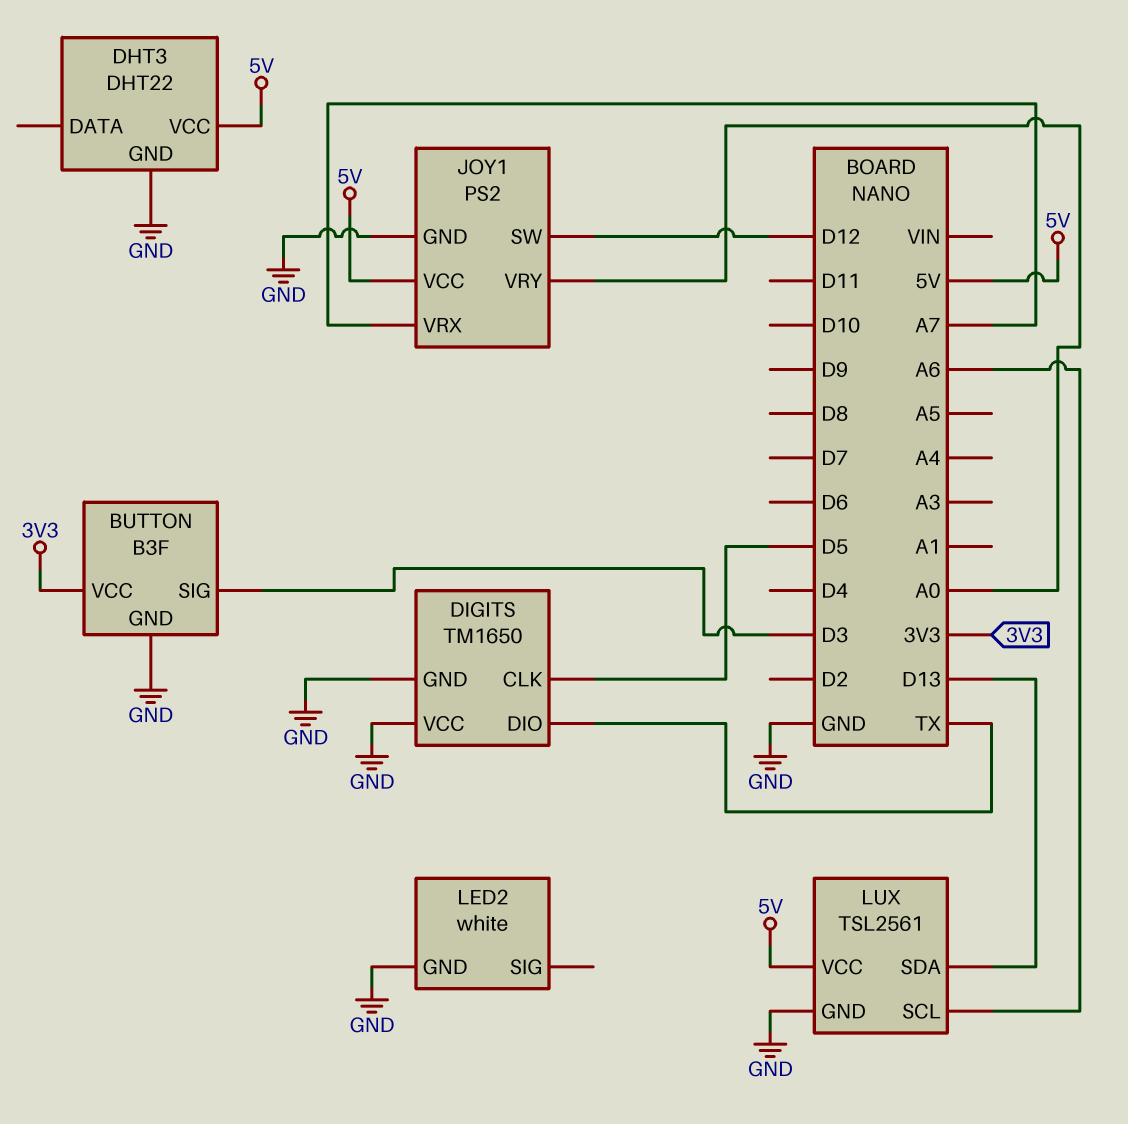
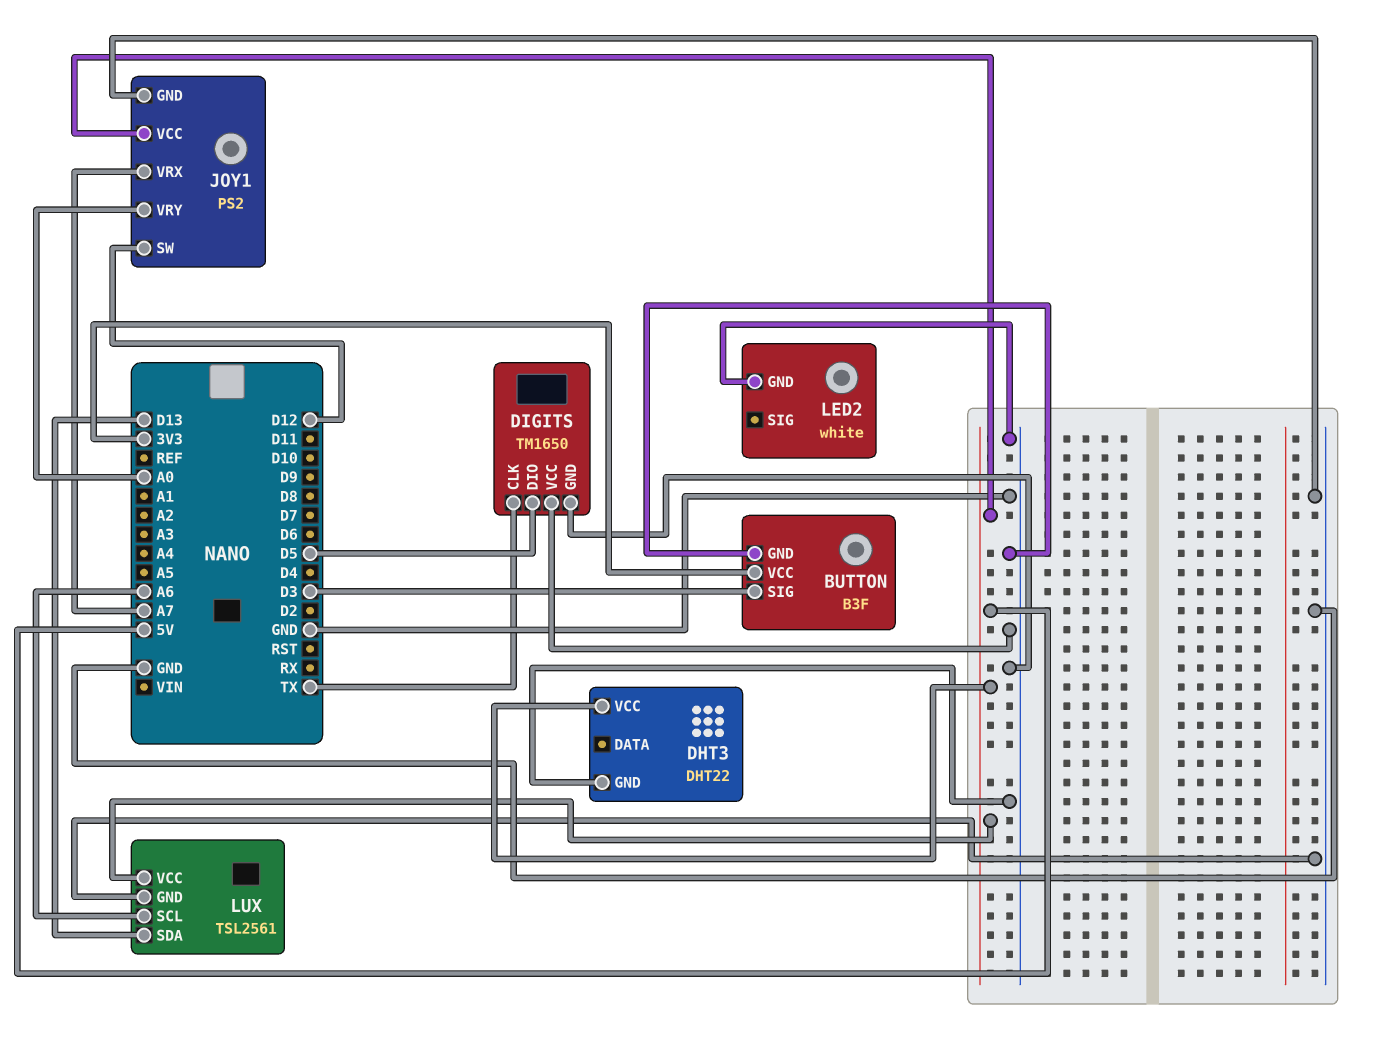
DIGITS pin CLK: D5 -> TX
DIGITS pin DIO: TX -> D5

